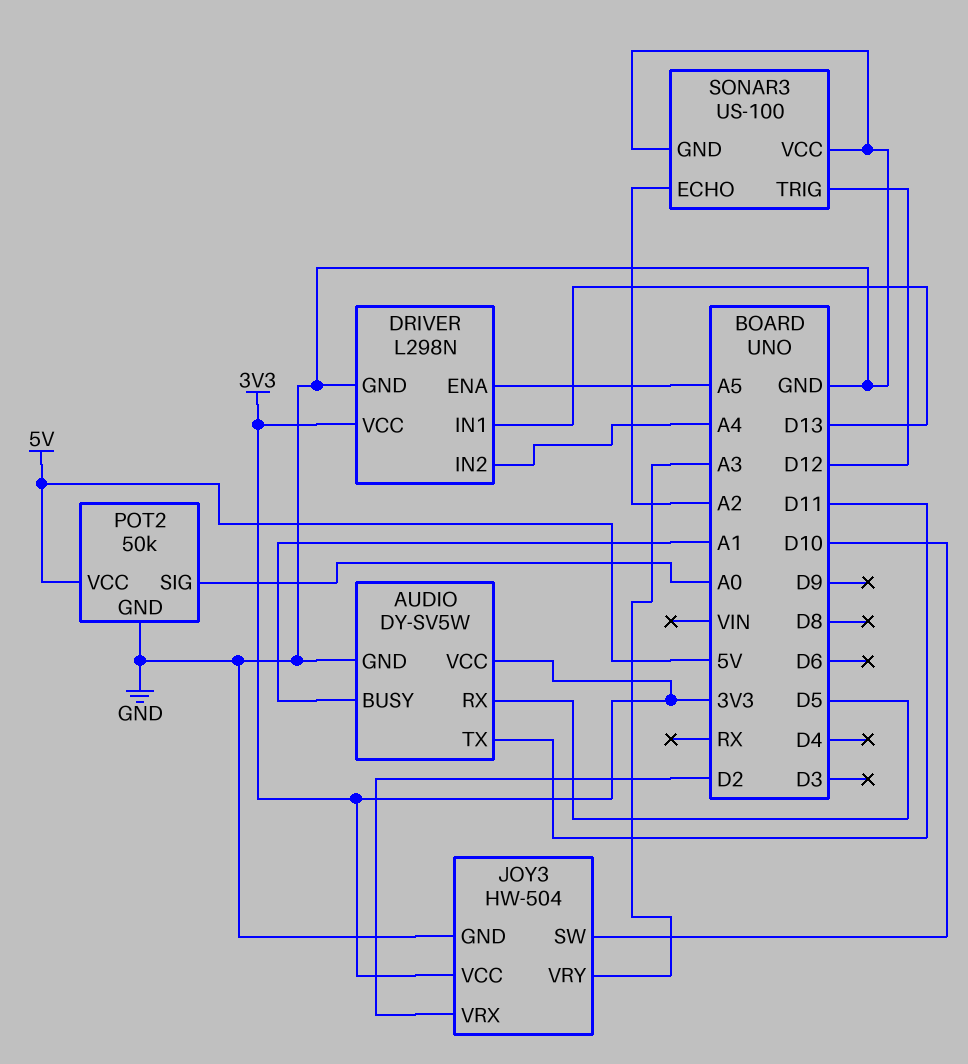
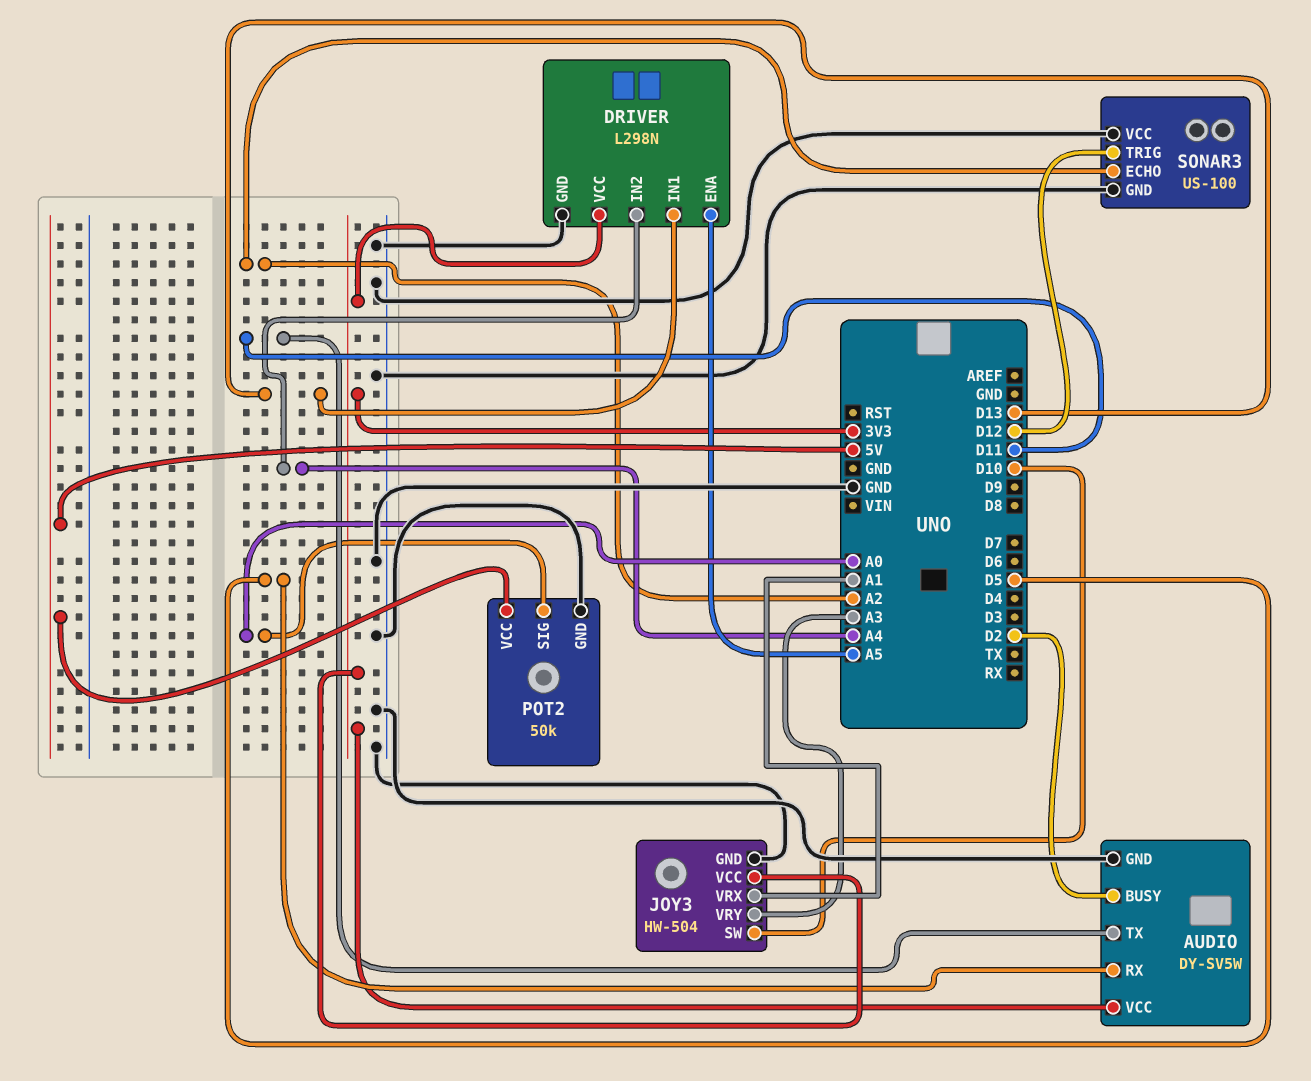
AUDIO pin BUSY: A1 -> D2
JOY3 pin VRX: D2 -> A1

